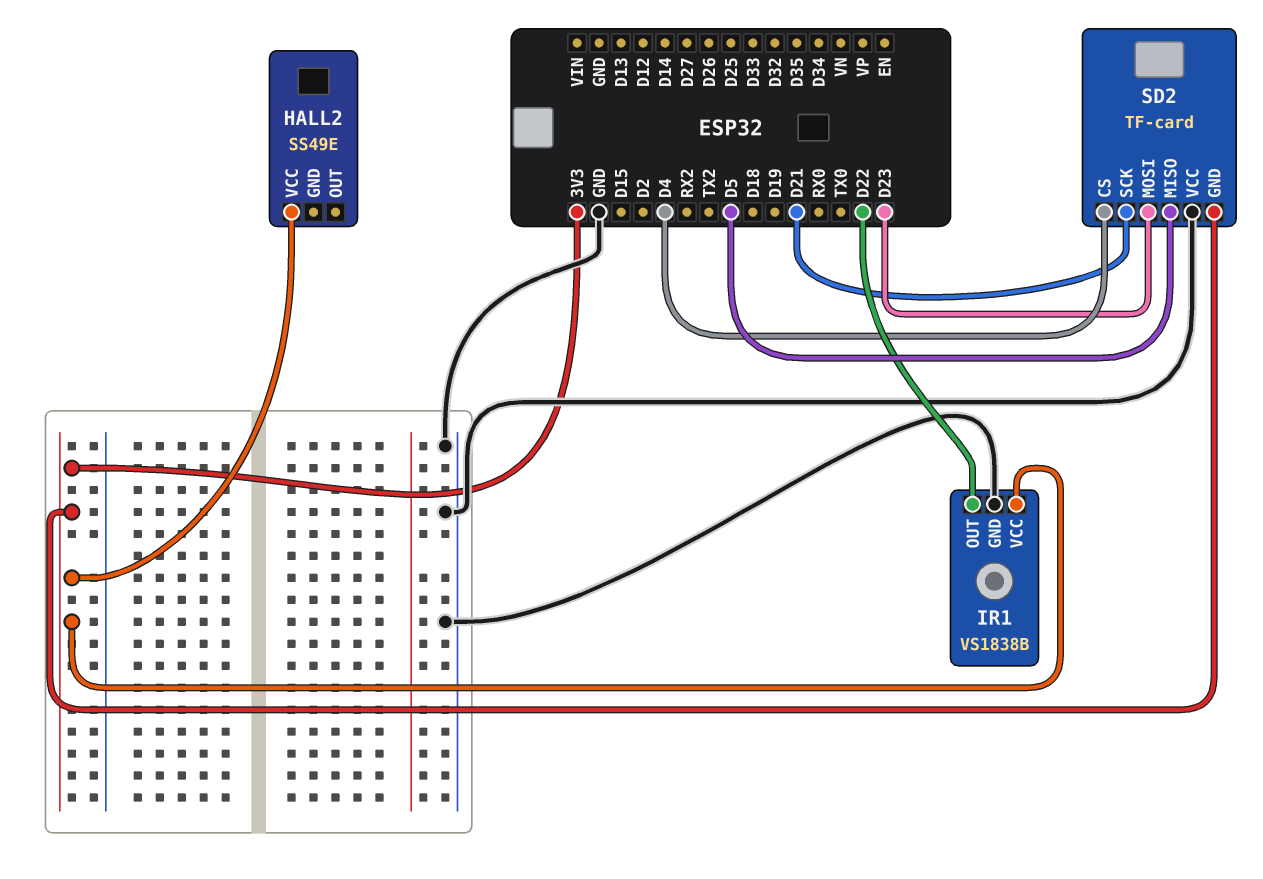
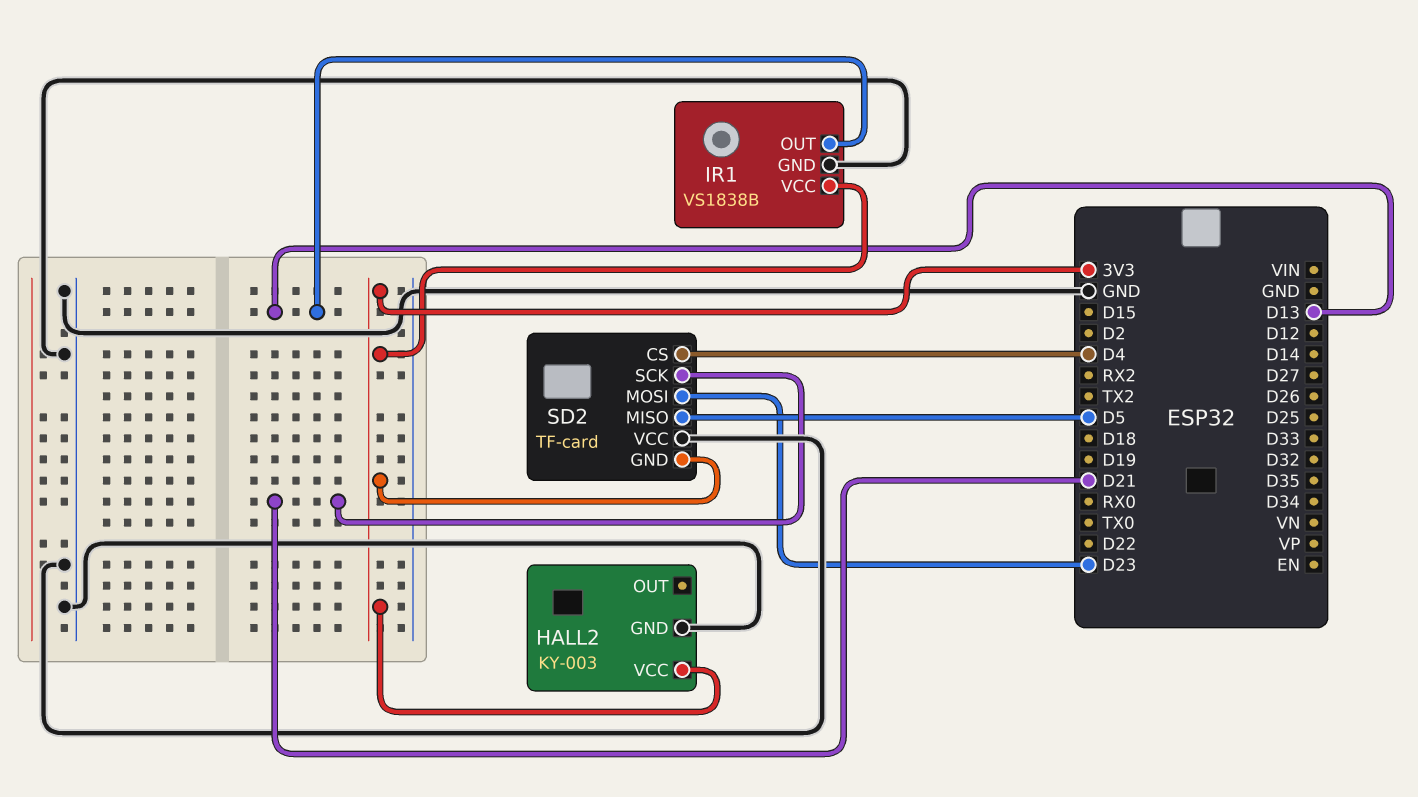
HALL2: SS49E -> KY-003
HALL2 pin GND: none -> GND
IR1 pin OUT: D22 -> D13

